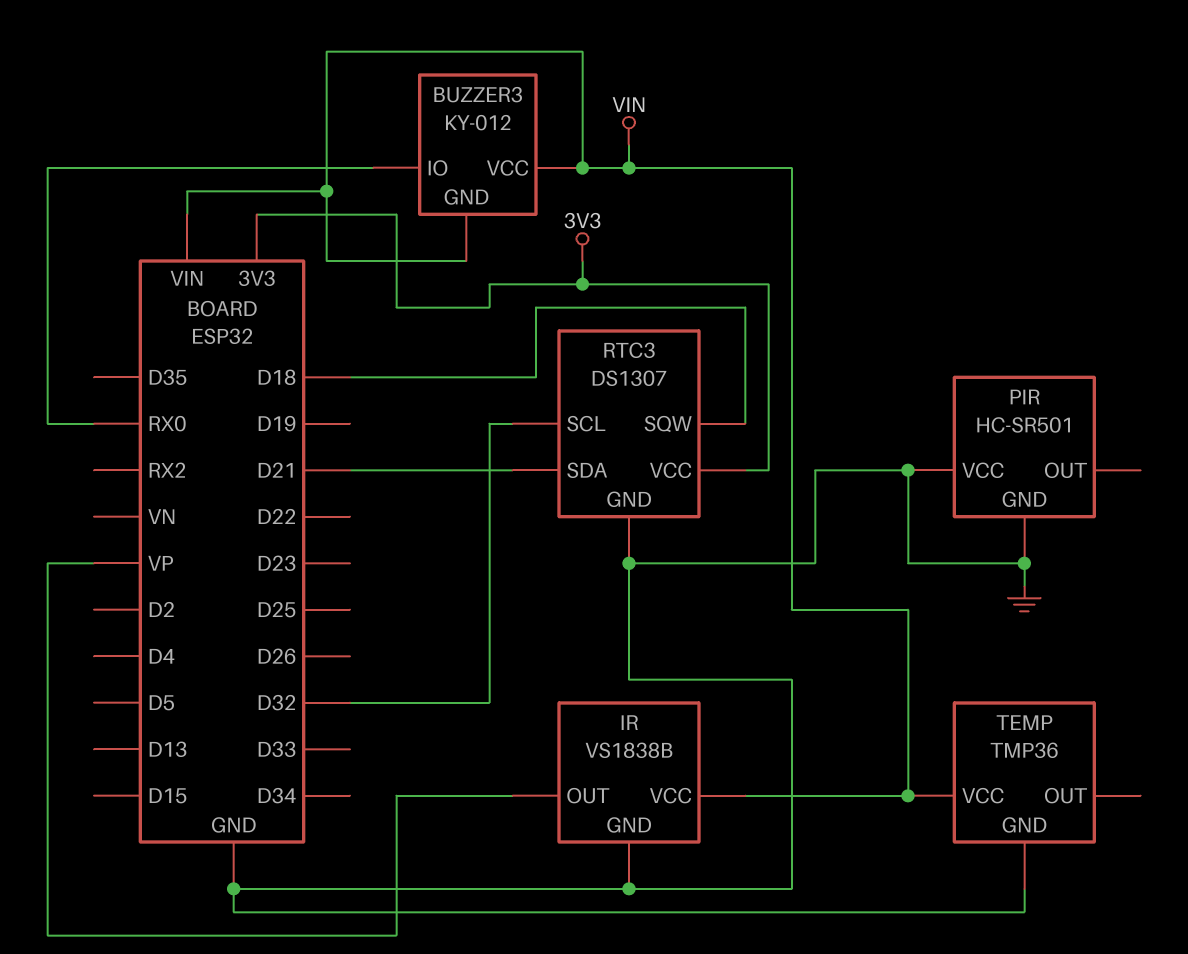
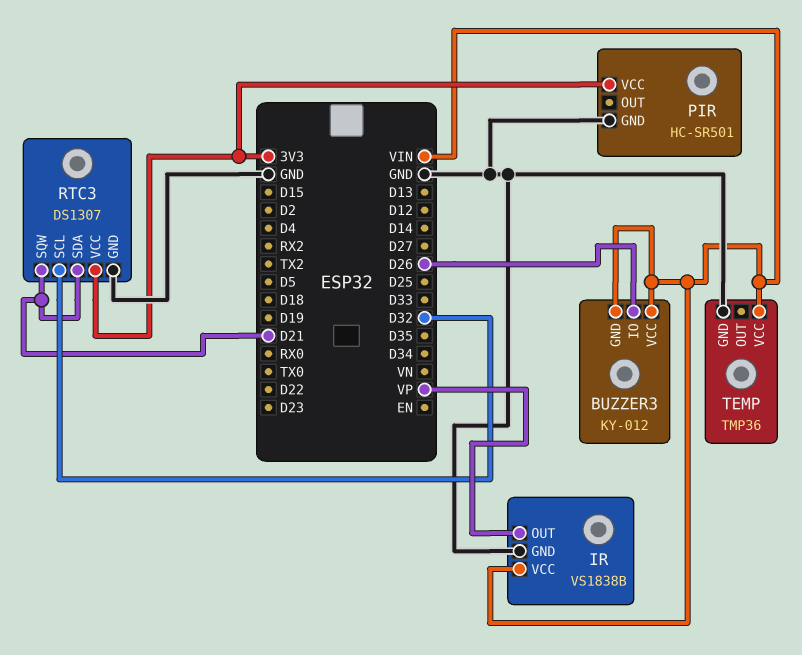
BUZZER3 pin IO: RX0 -> D26
PIR pin VCC: GND -> 3V3
RTC3 pin SQW: D18 -> D21

